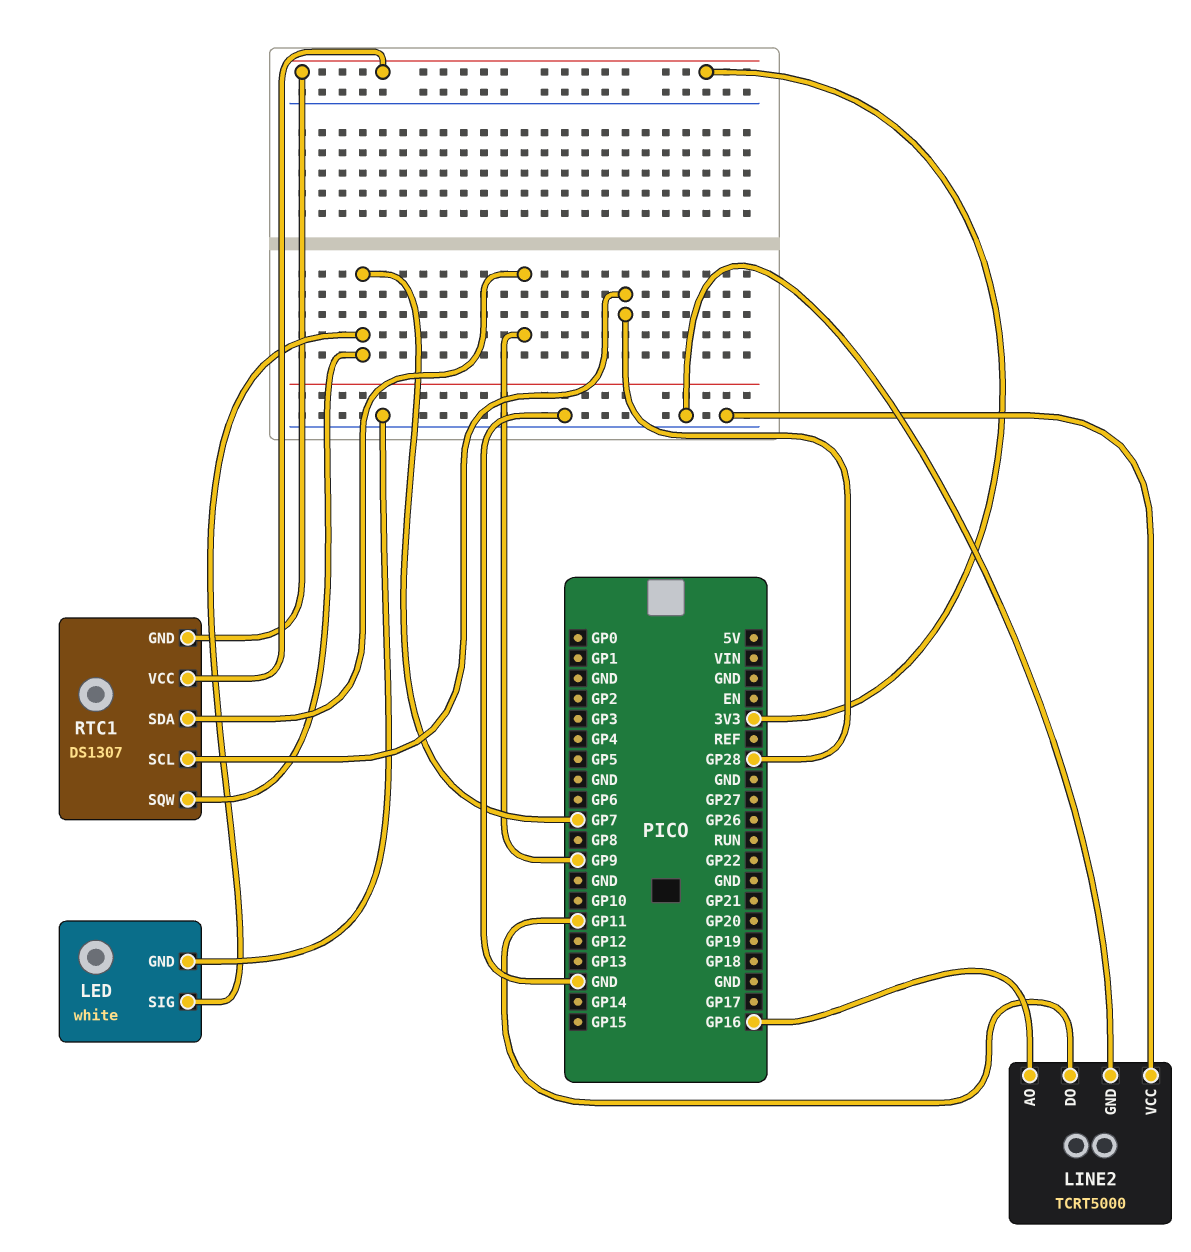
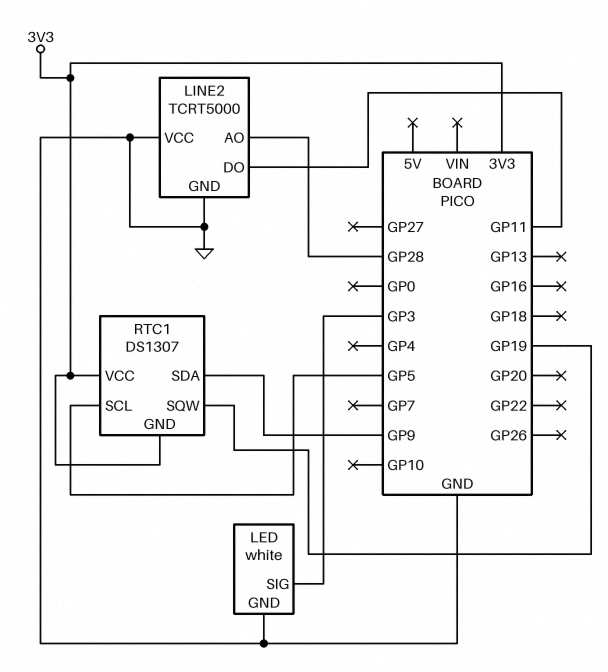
LED pin SIG: GP7 -> GP3
LINE2 pin AO: GP16 -> GP28
RTC1 pin SCL: GP28 -> GP5
RTC1 pin SQW: GP7 -> GP19

